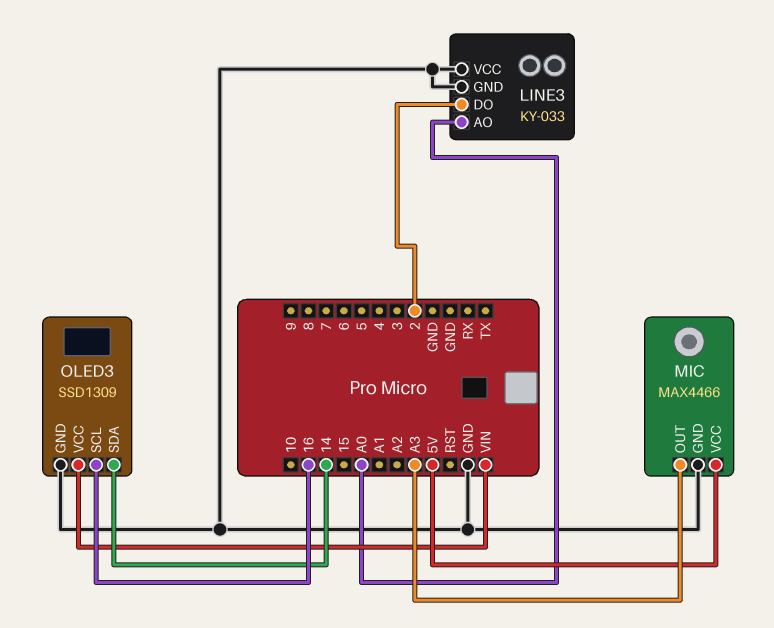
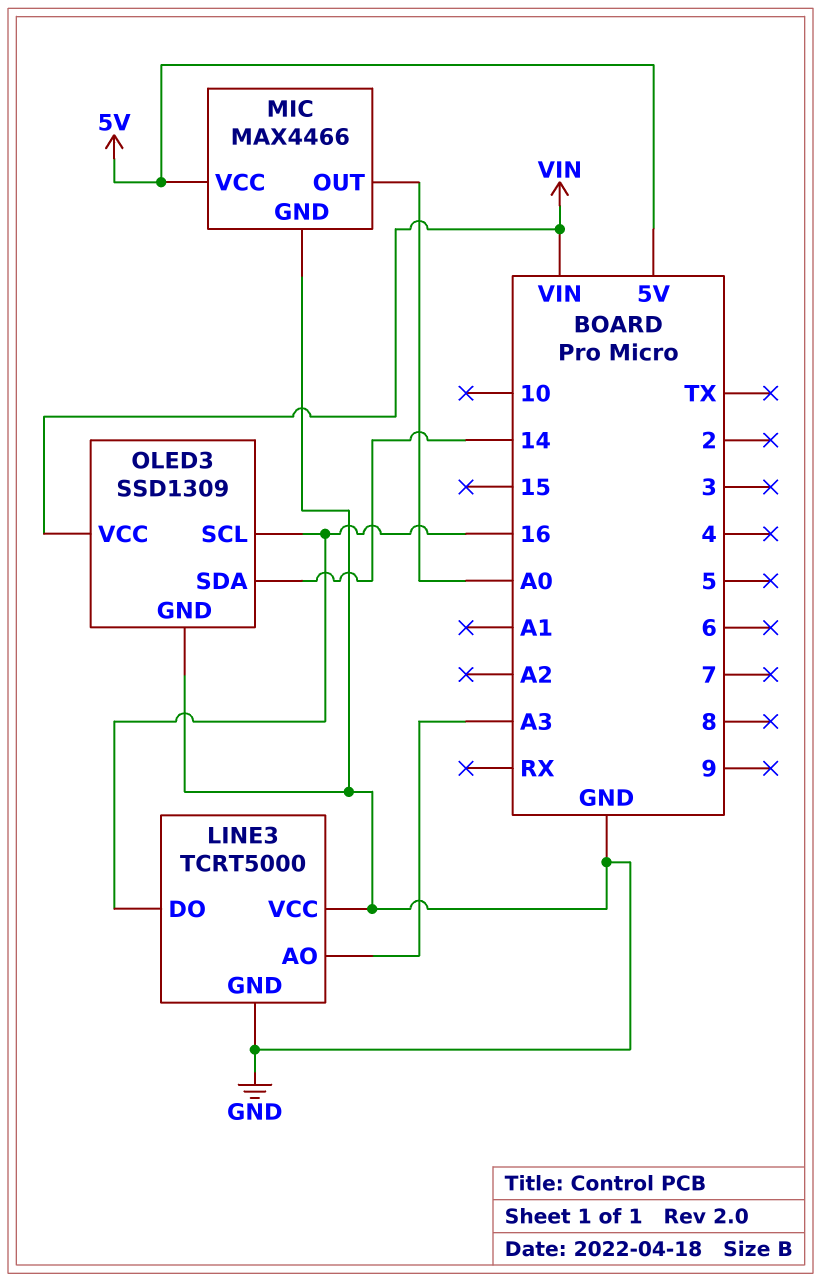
LINE3: KY-033 -> TCRT5000
LINE3 pin AO: A0 -> A3
LINE3 pin DO: 2 -> 16
MIC pin OUT: A3 -> A0

